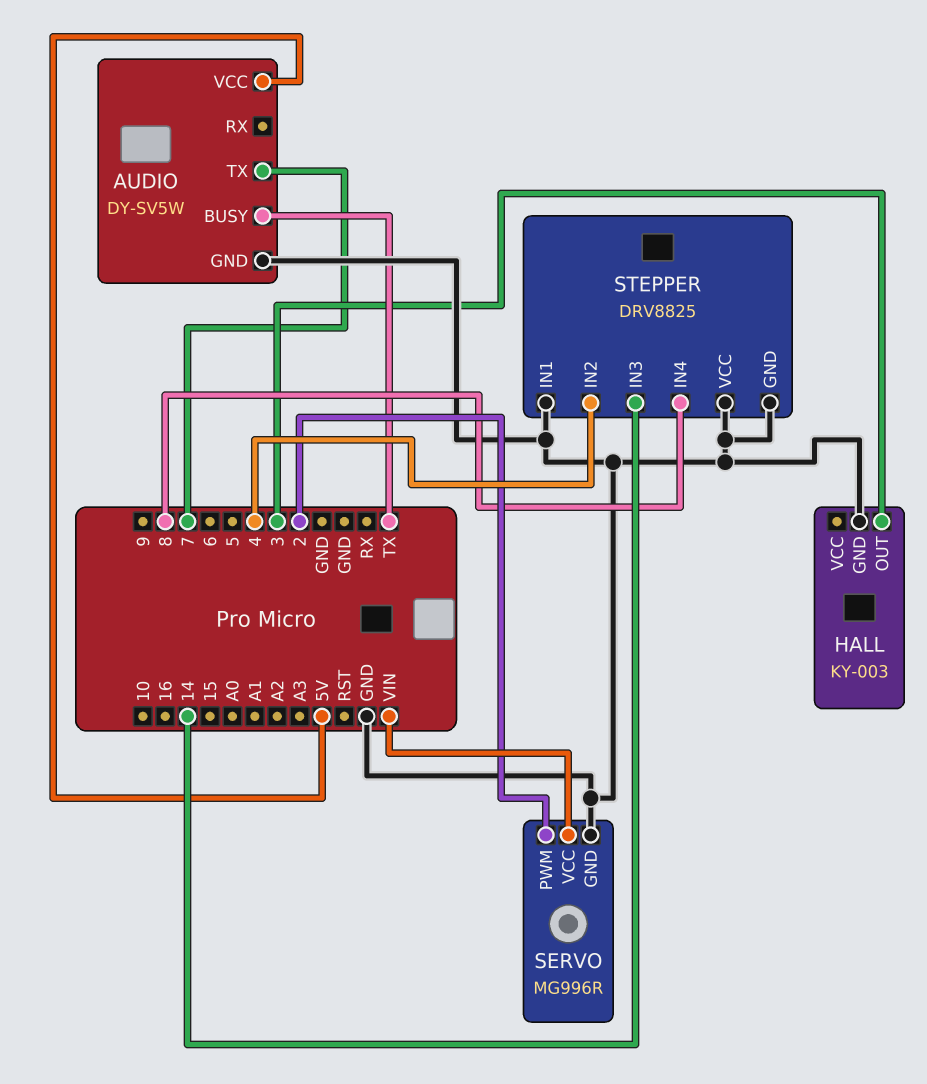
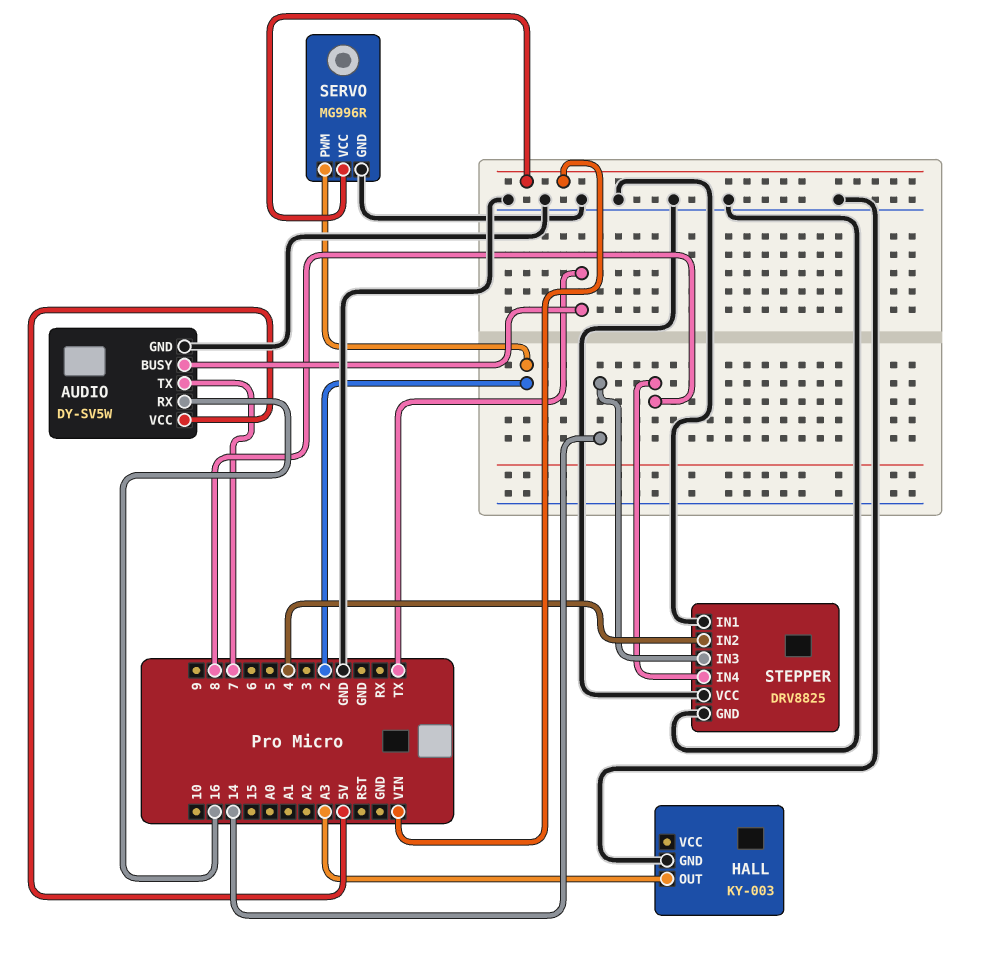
AUDIO pin RX: none -> 16
HALL pin OUT: 3 -> A3

